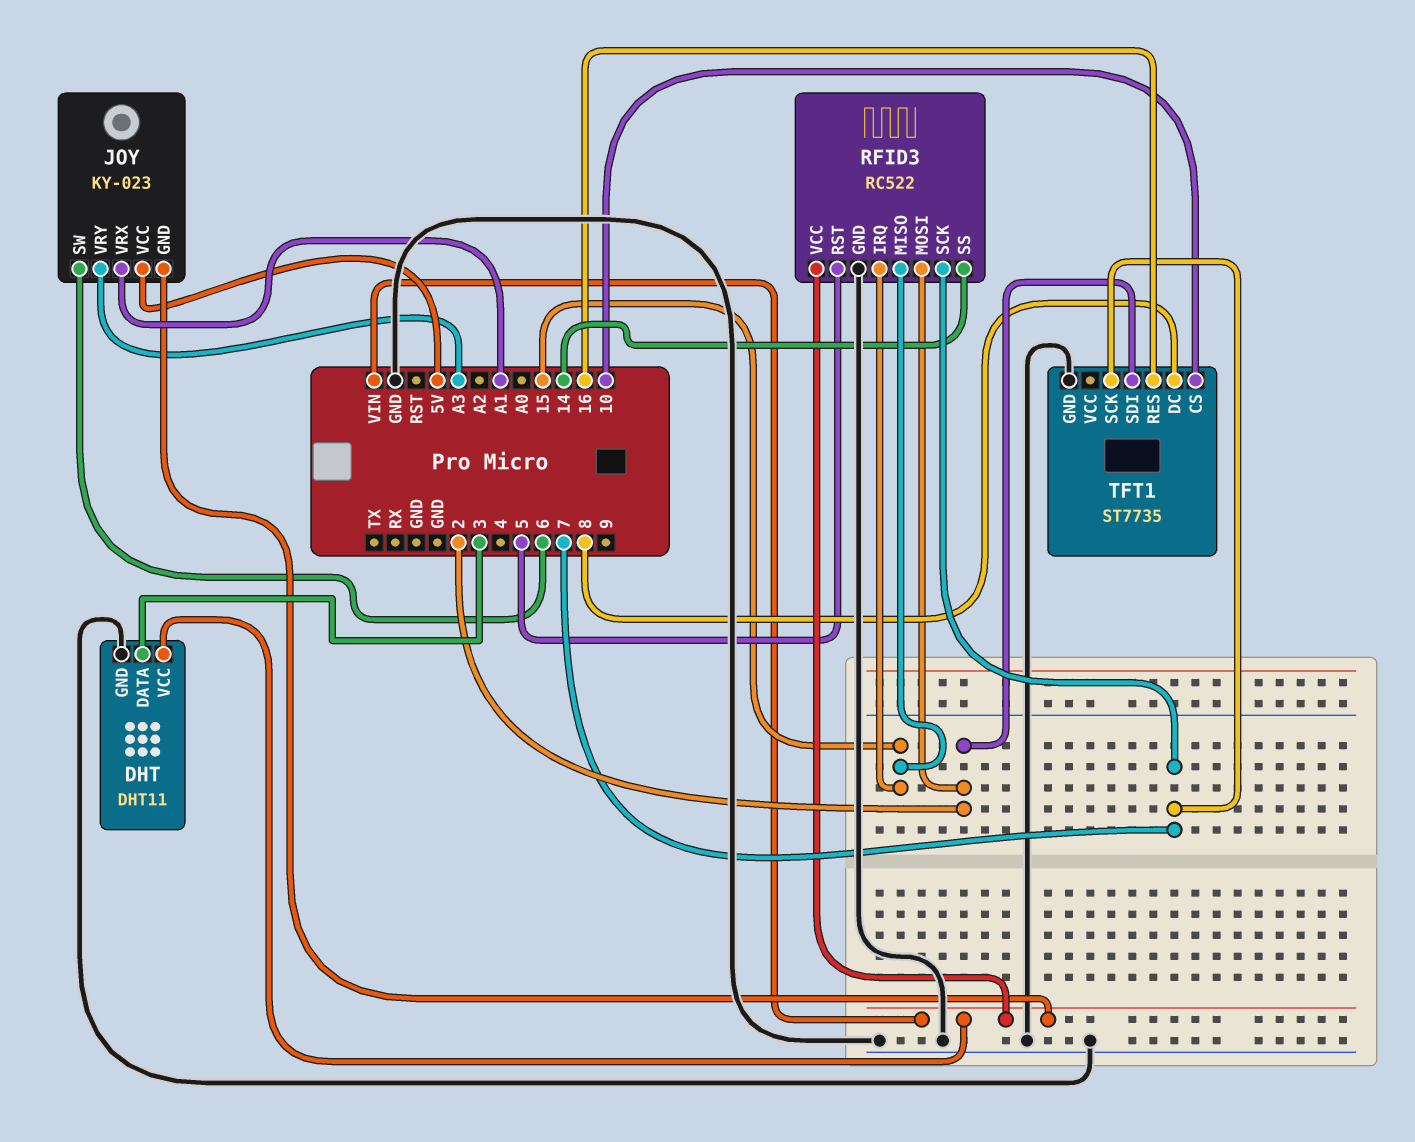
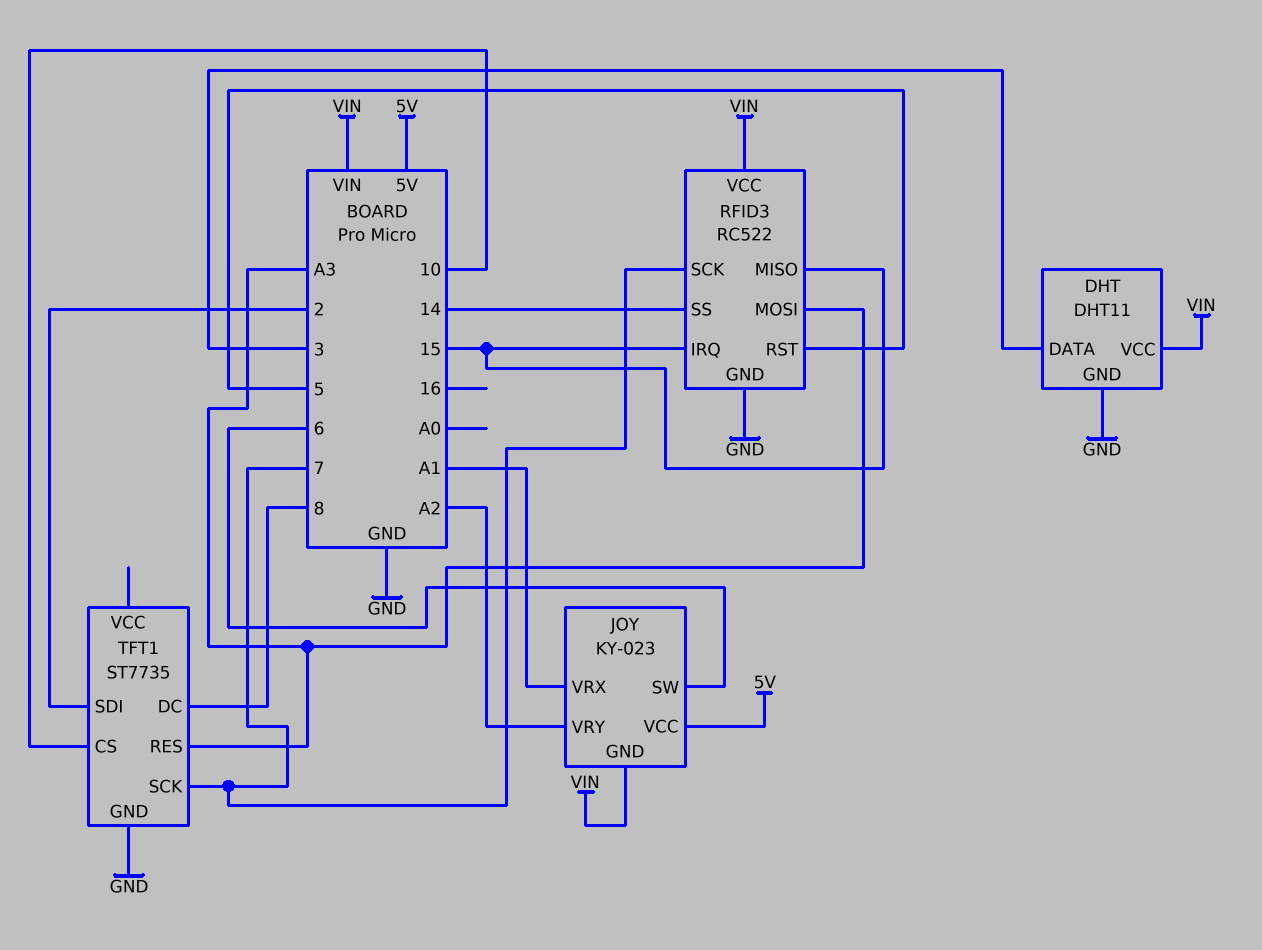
JOY pin VRY: A3 -> A2
RFID3 pin MOSI: 2 -> A3
TFT1 pin RES: 16 -> A3

